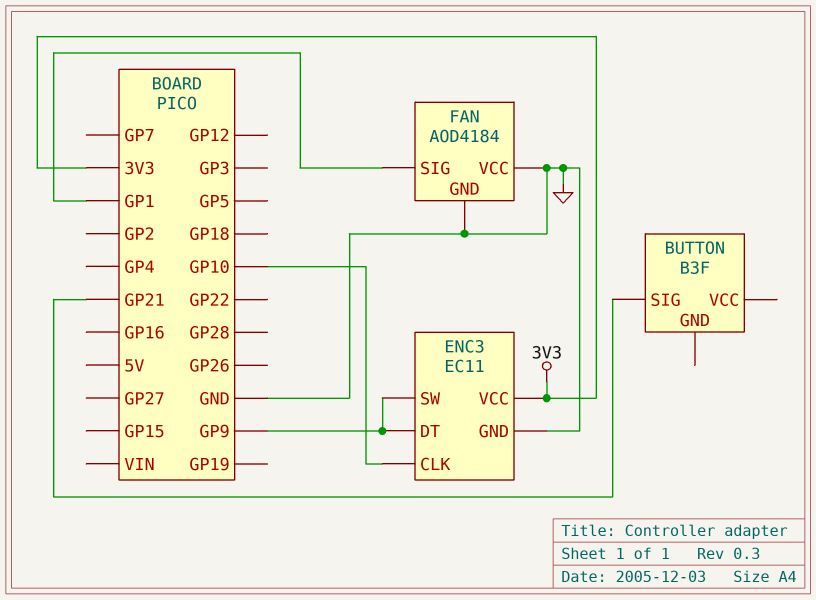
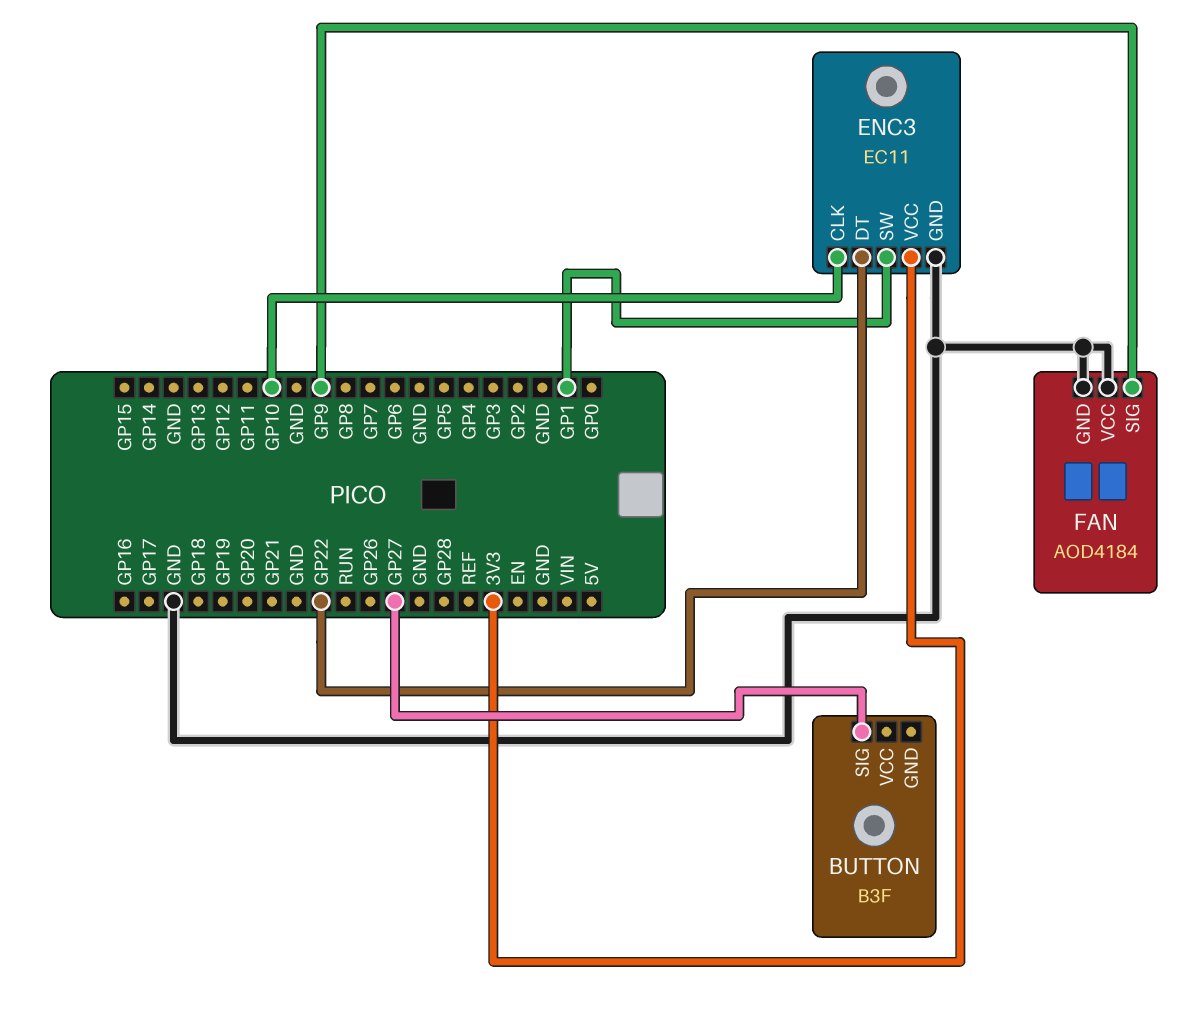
BUTTON pin SIG: GP21 -> GP27
ENC3 pin DT: GP9 -> GP22
ENC3 pin SW: GP9 -> GP1
FAN pin SIG: GP1 -> GP9

